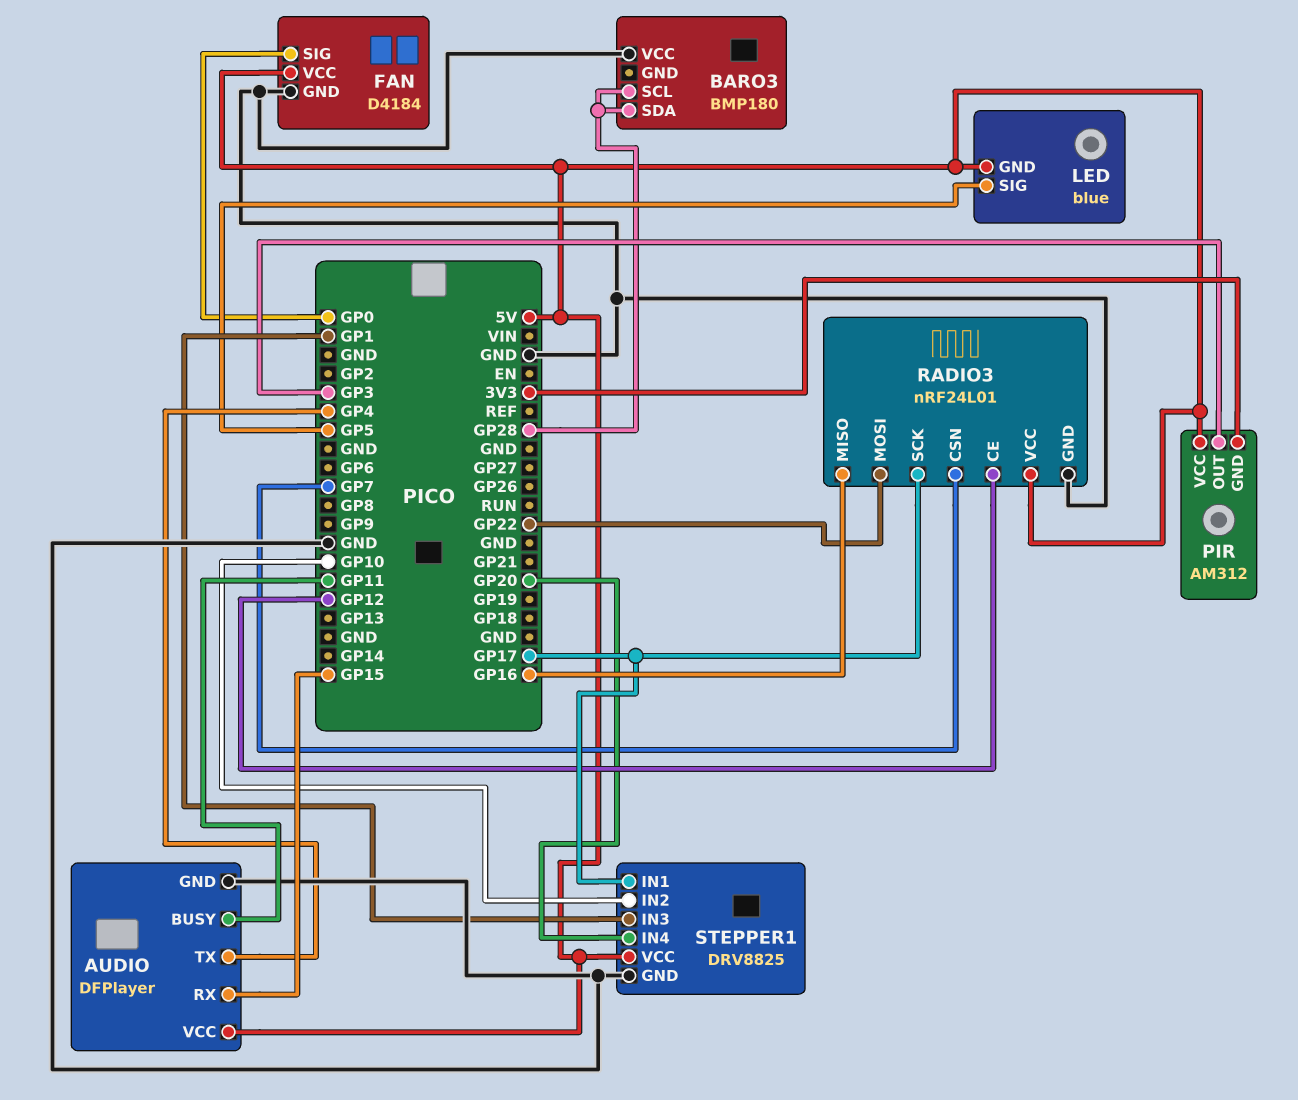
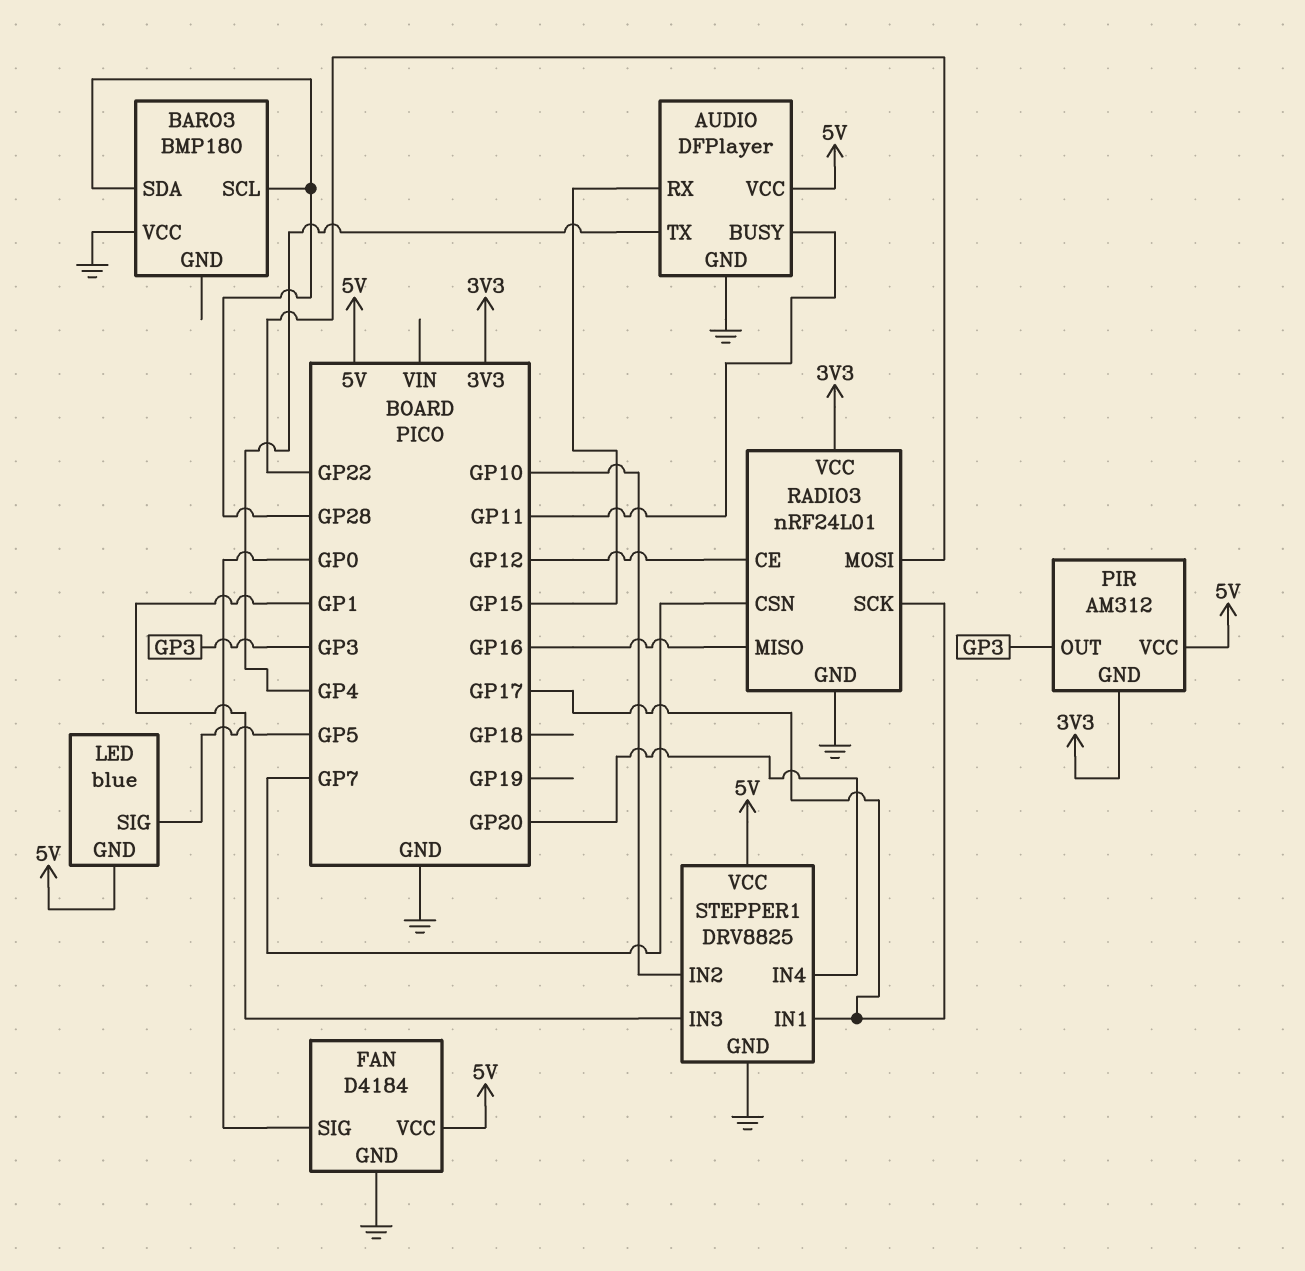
RADIO3 pin VCC: 5V -> 3V3

